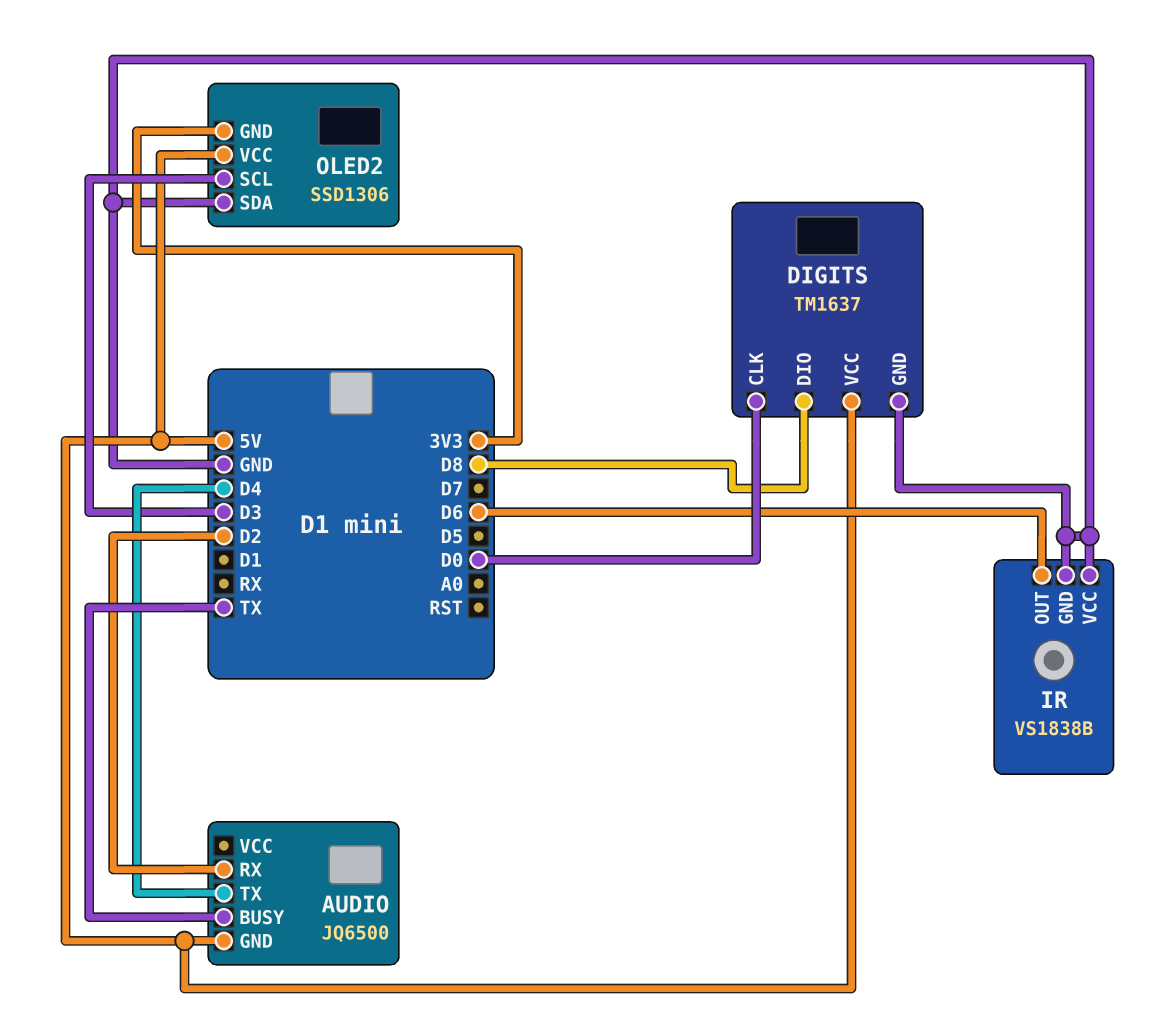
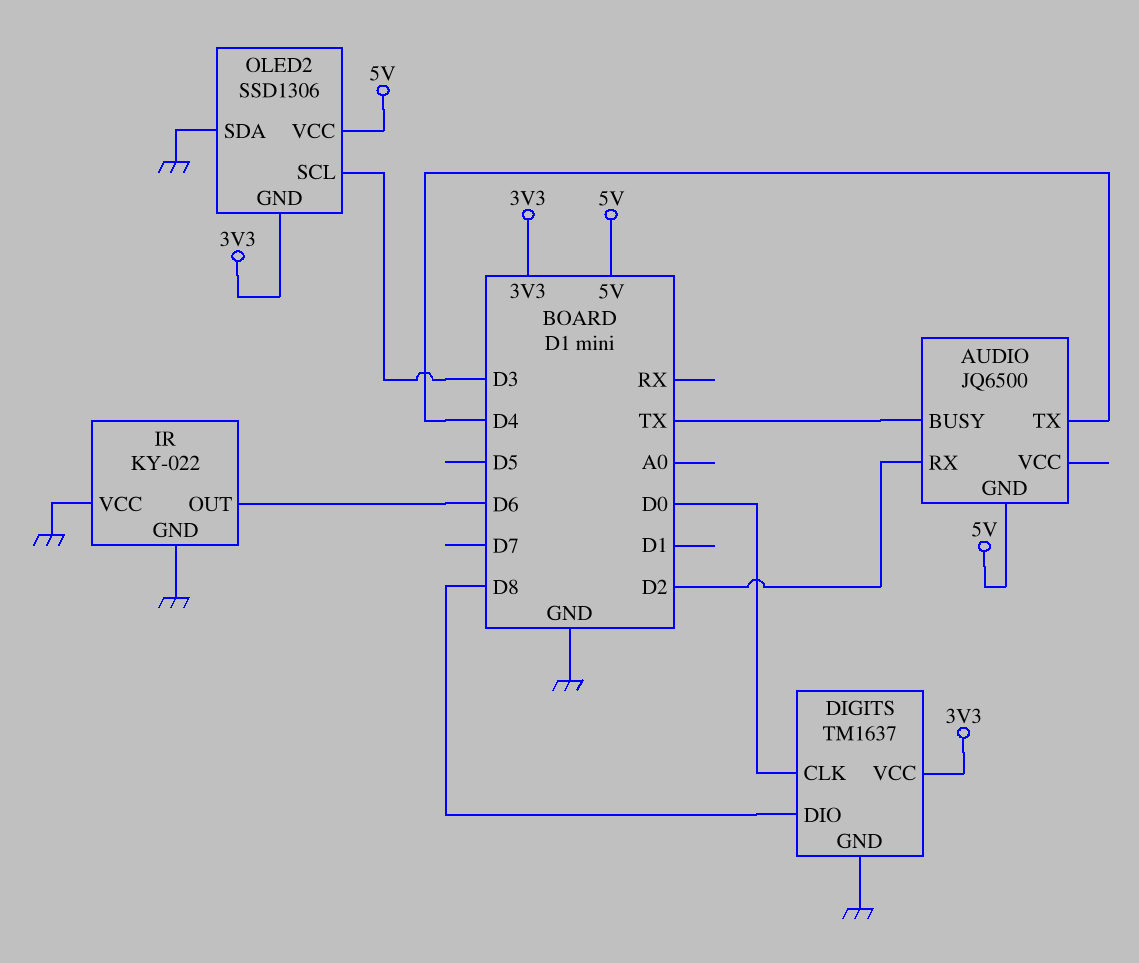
DIGITS pin VCC: 5V -> 3V3
IR: VS1838B -> KY-022

